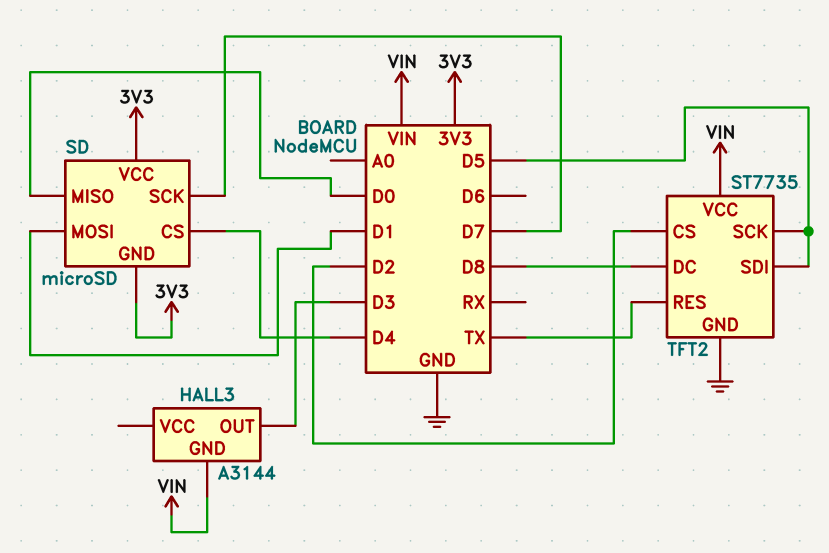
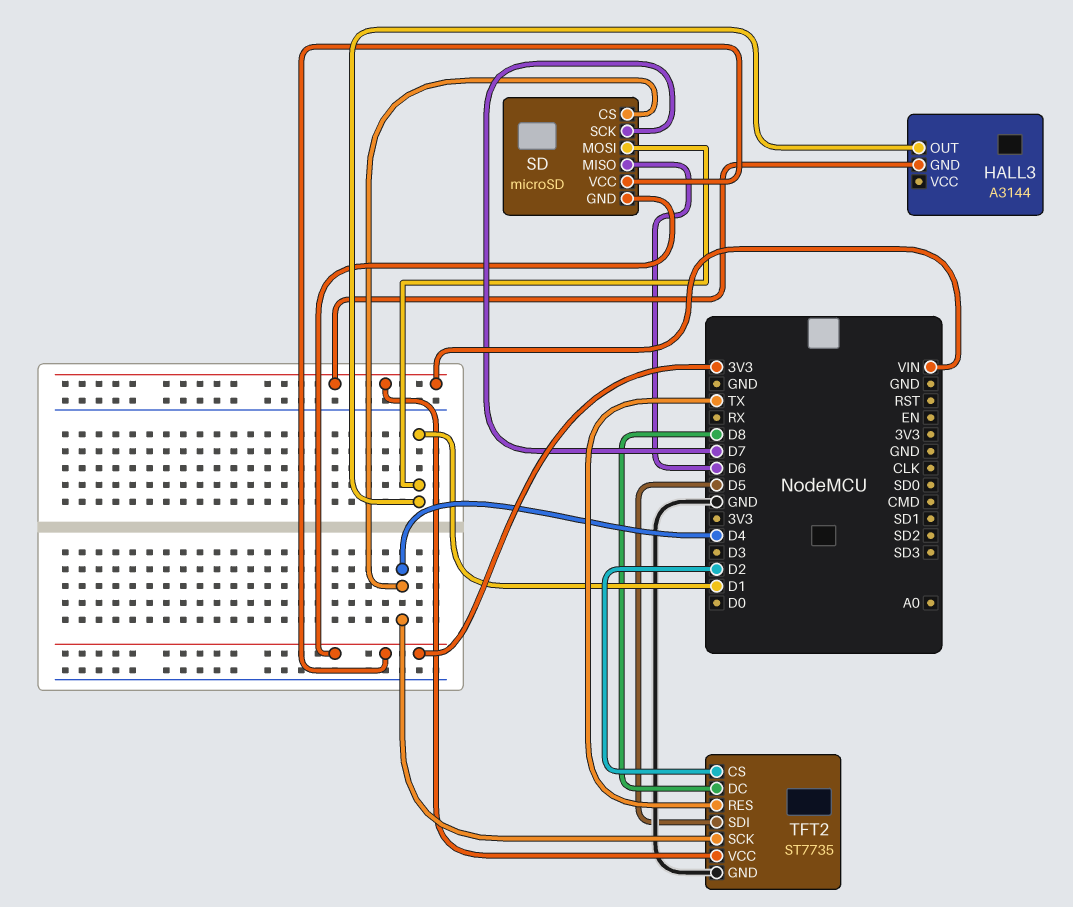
HALL3 pin OUT: D3 -> D1
SD pin MISO: D0 -> D6
TFT2 pin SCK: D5 -> D4

